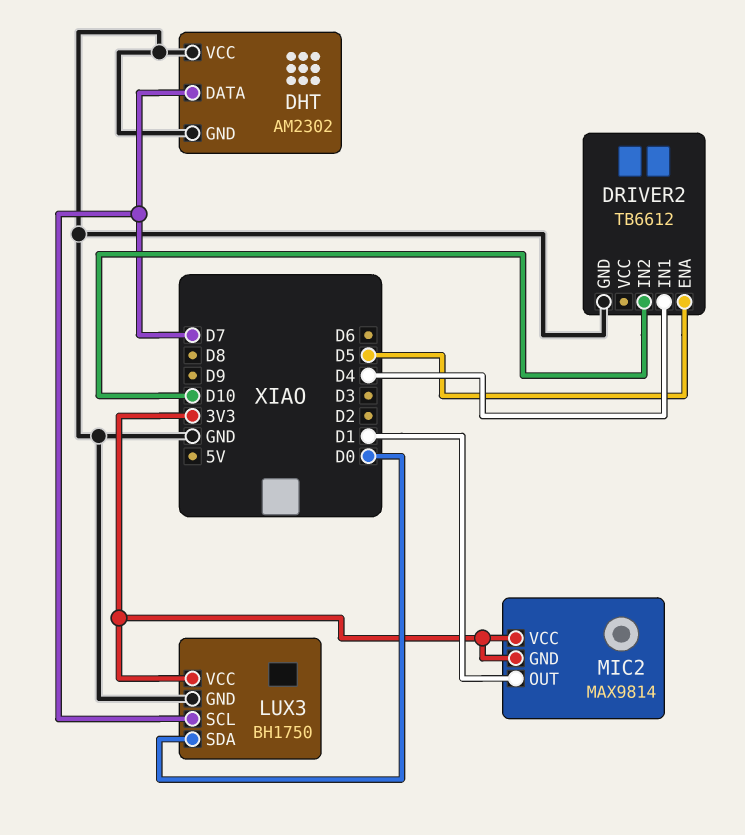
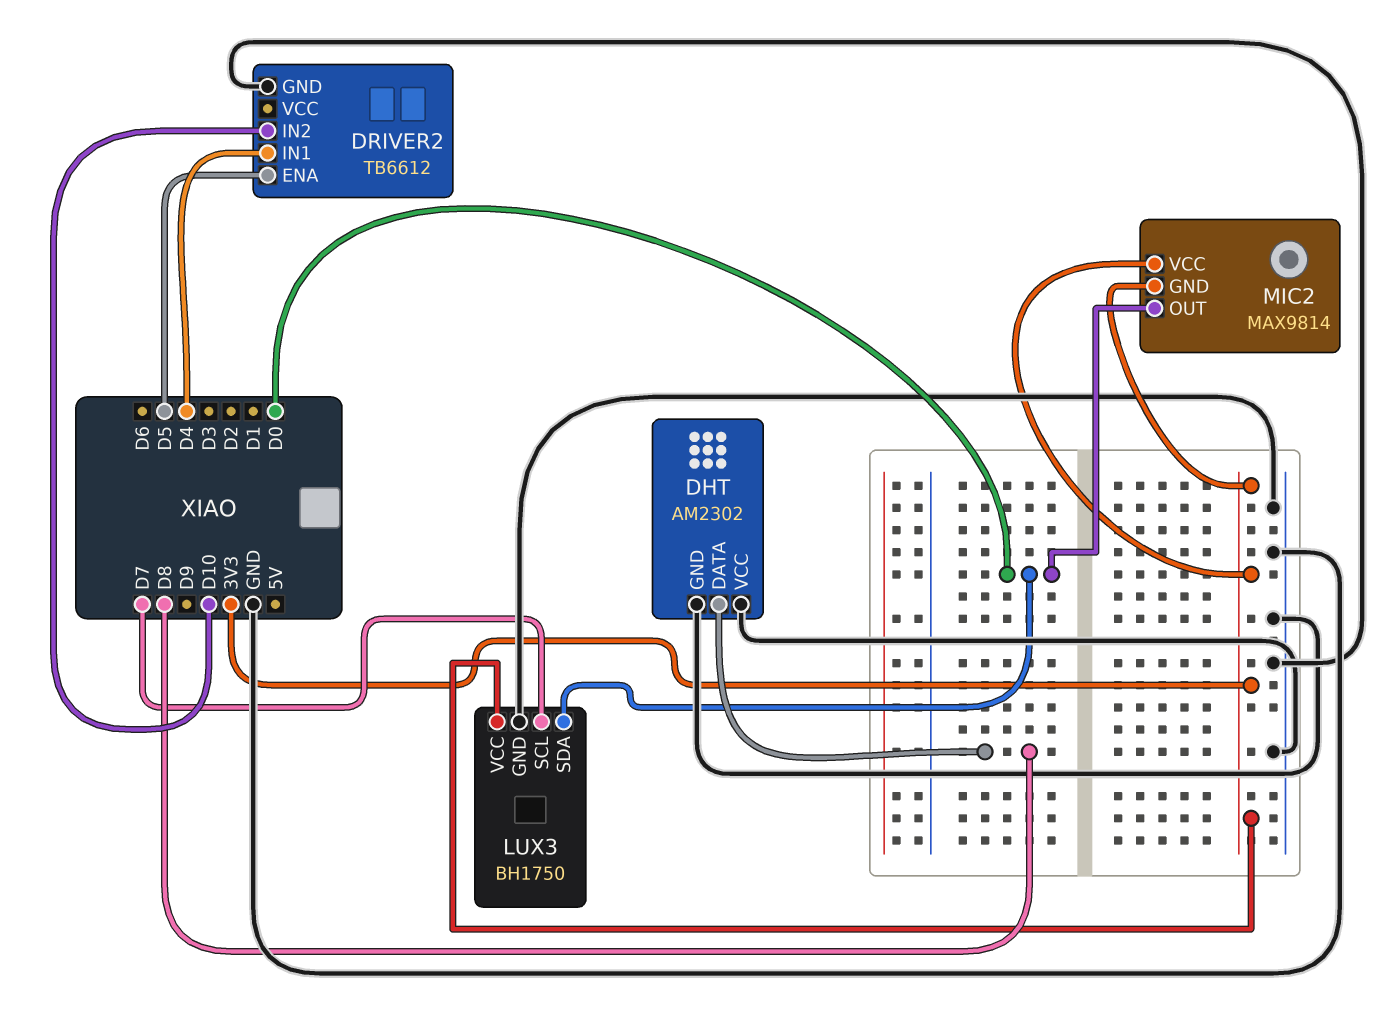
DHT pin DATA: D7 -> D8
MIC2 pin OUT: D1 -> D0

